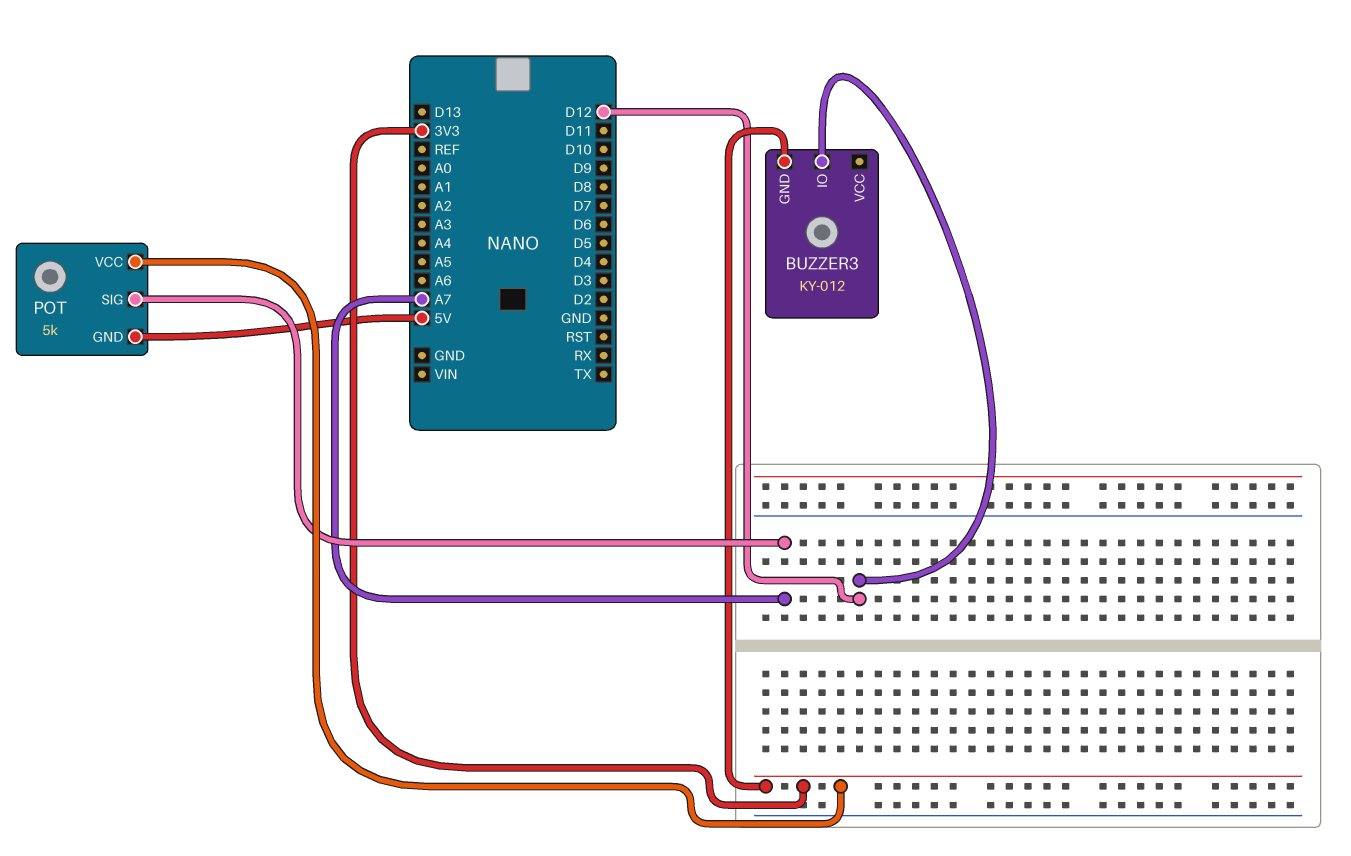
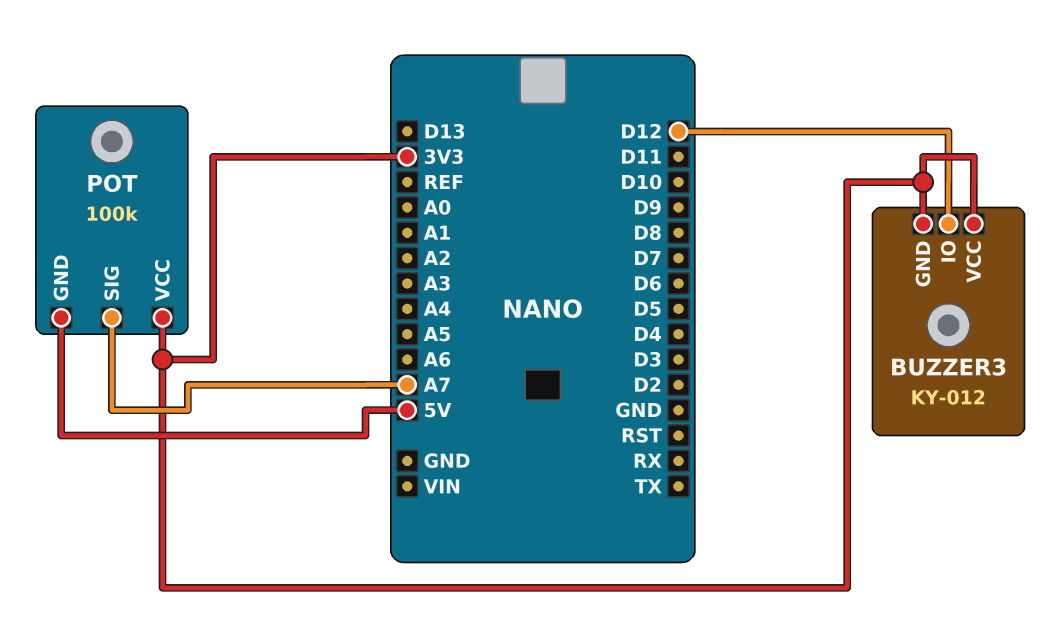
BUZZER3 pin VCC: none -> 3V3
POT: 5k -> 100k

